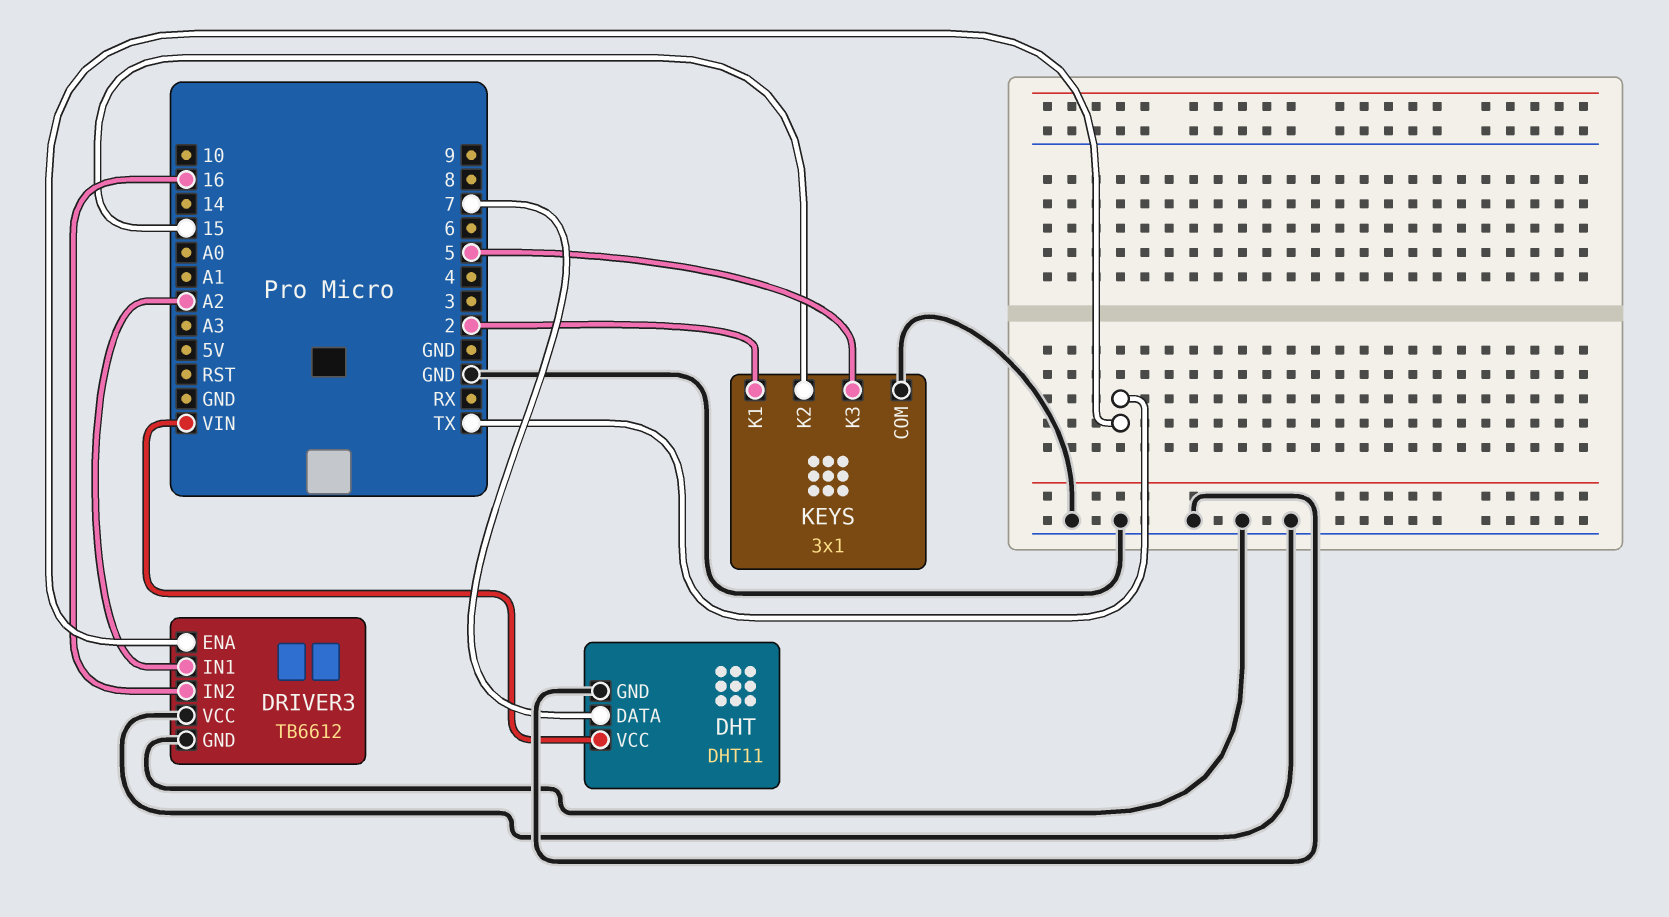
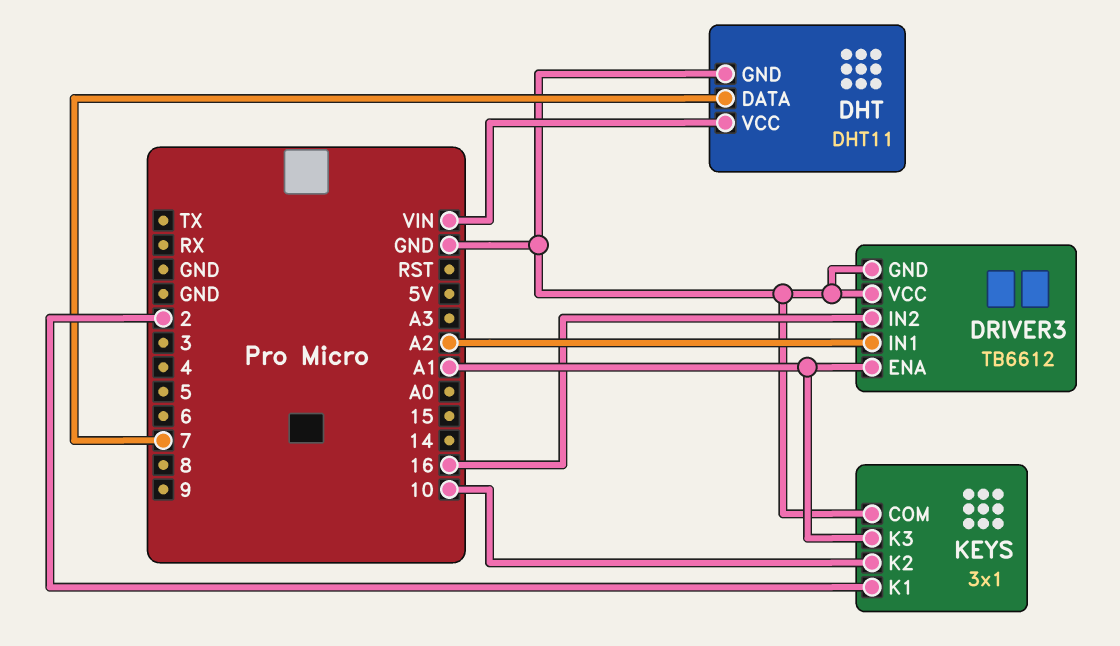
DRIVER3 pin ENA: TX -> A1
KEYS pin K2: 15 -> 10
KEYS pin K3: 5 -> A1

